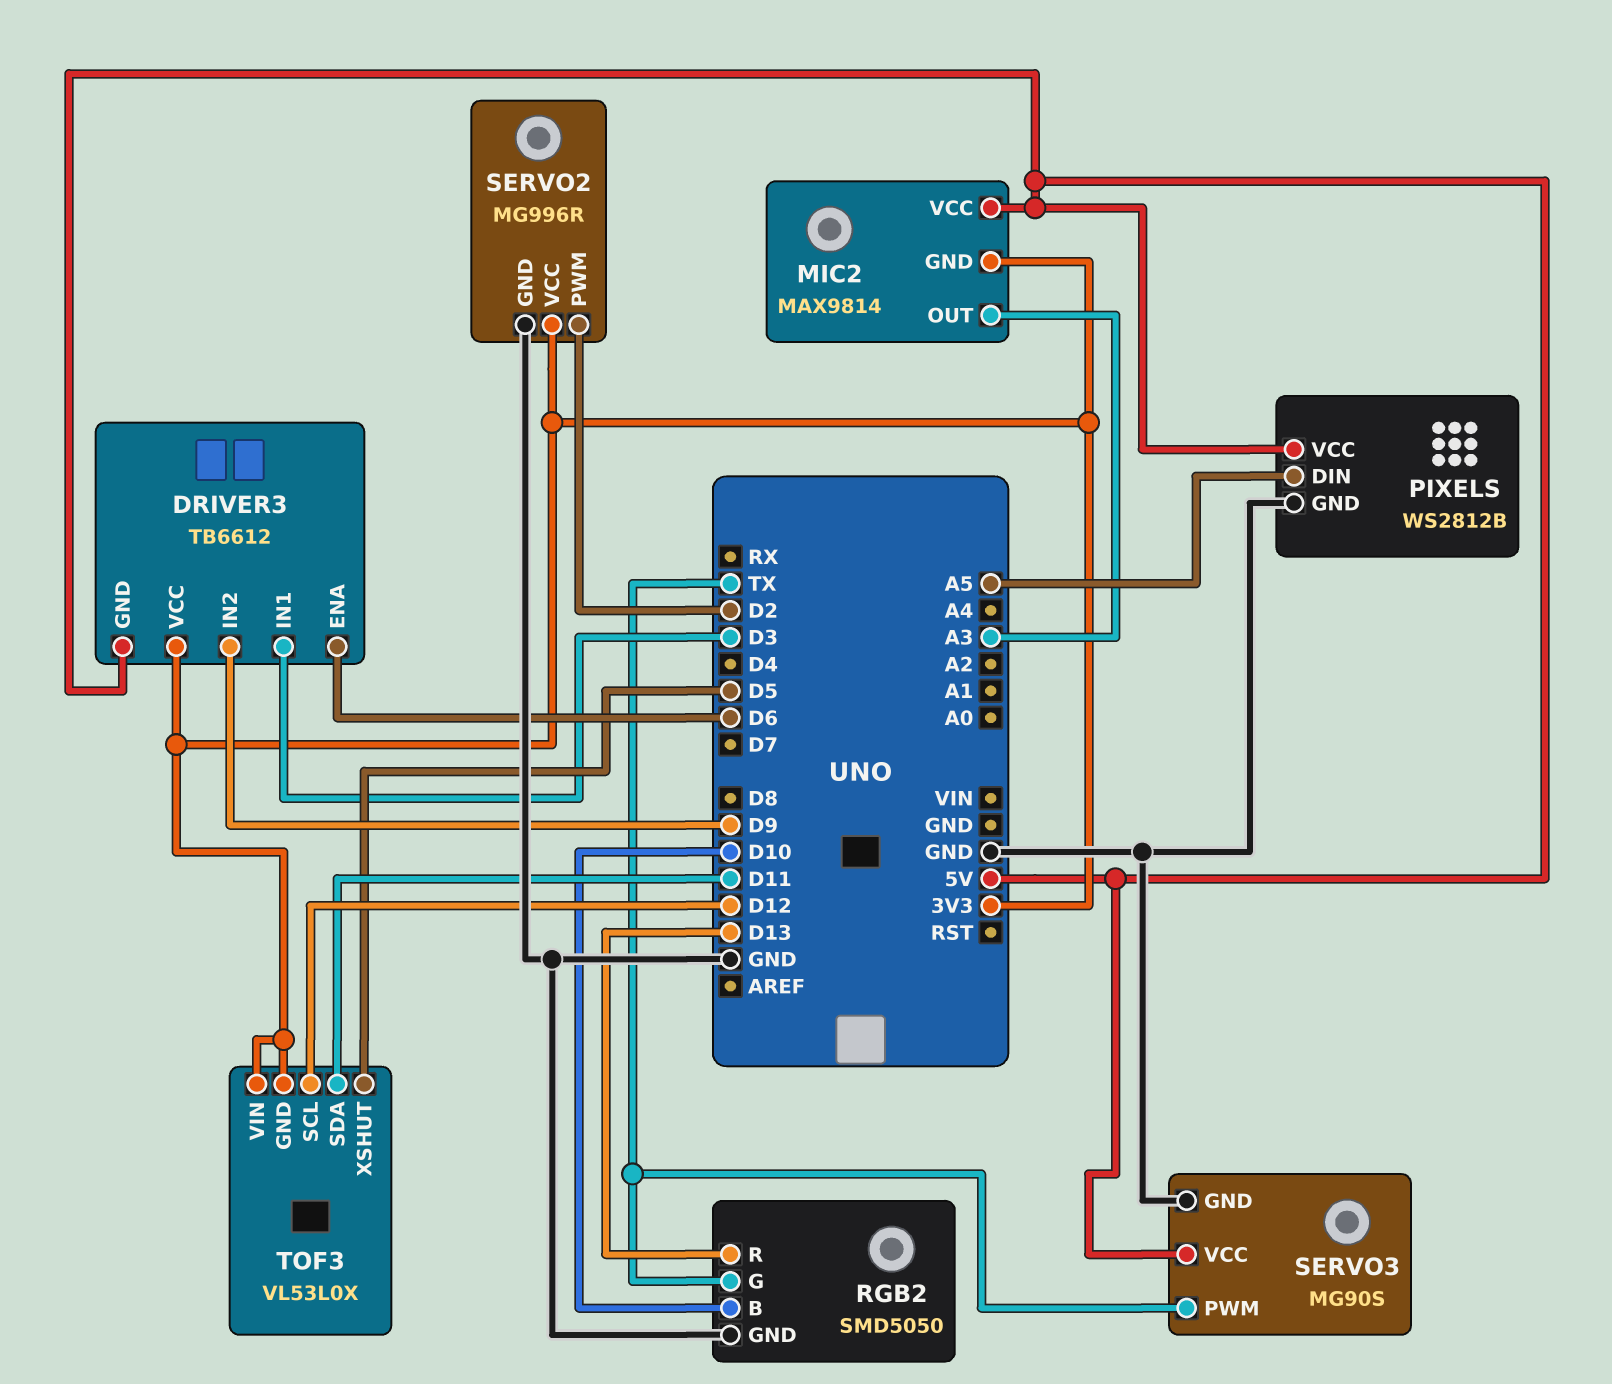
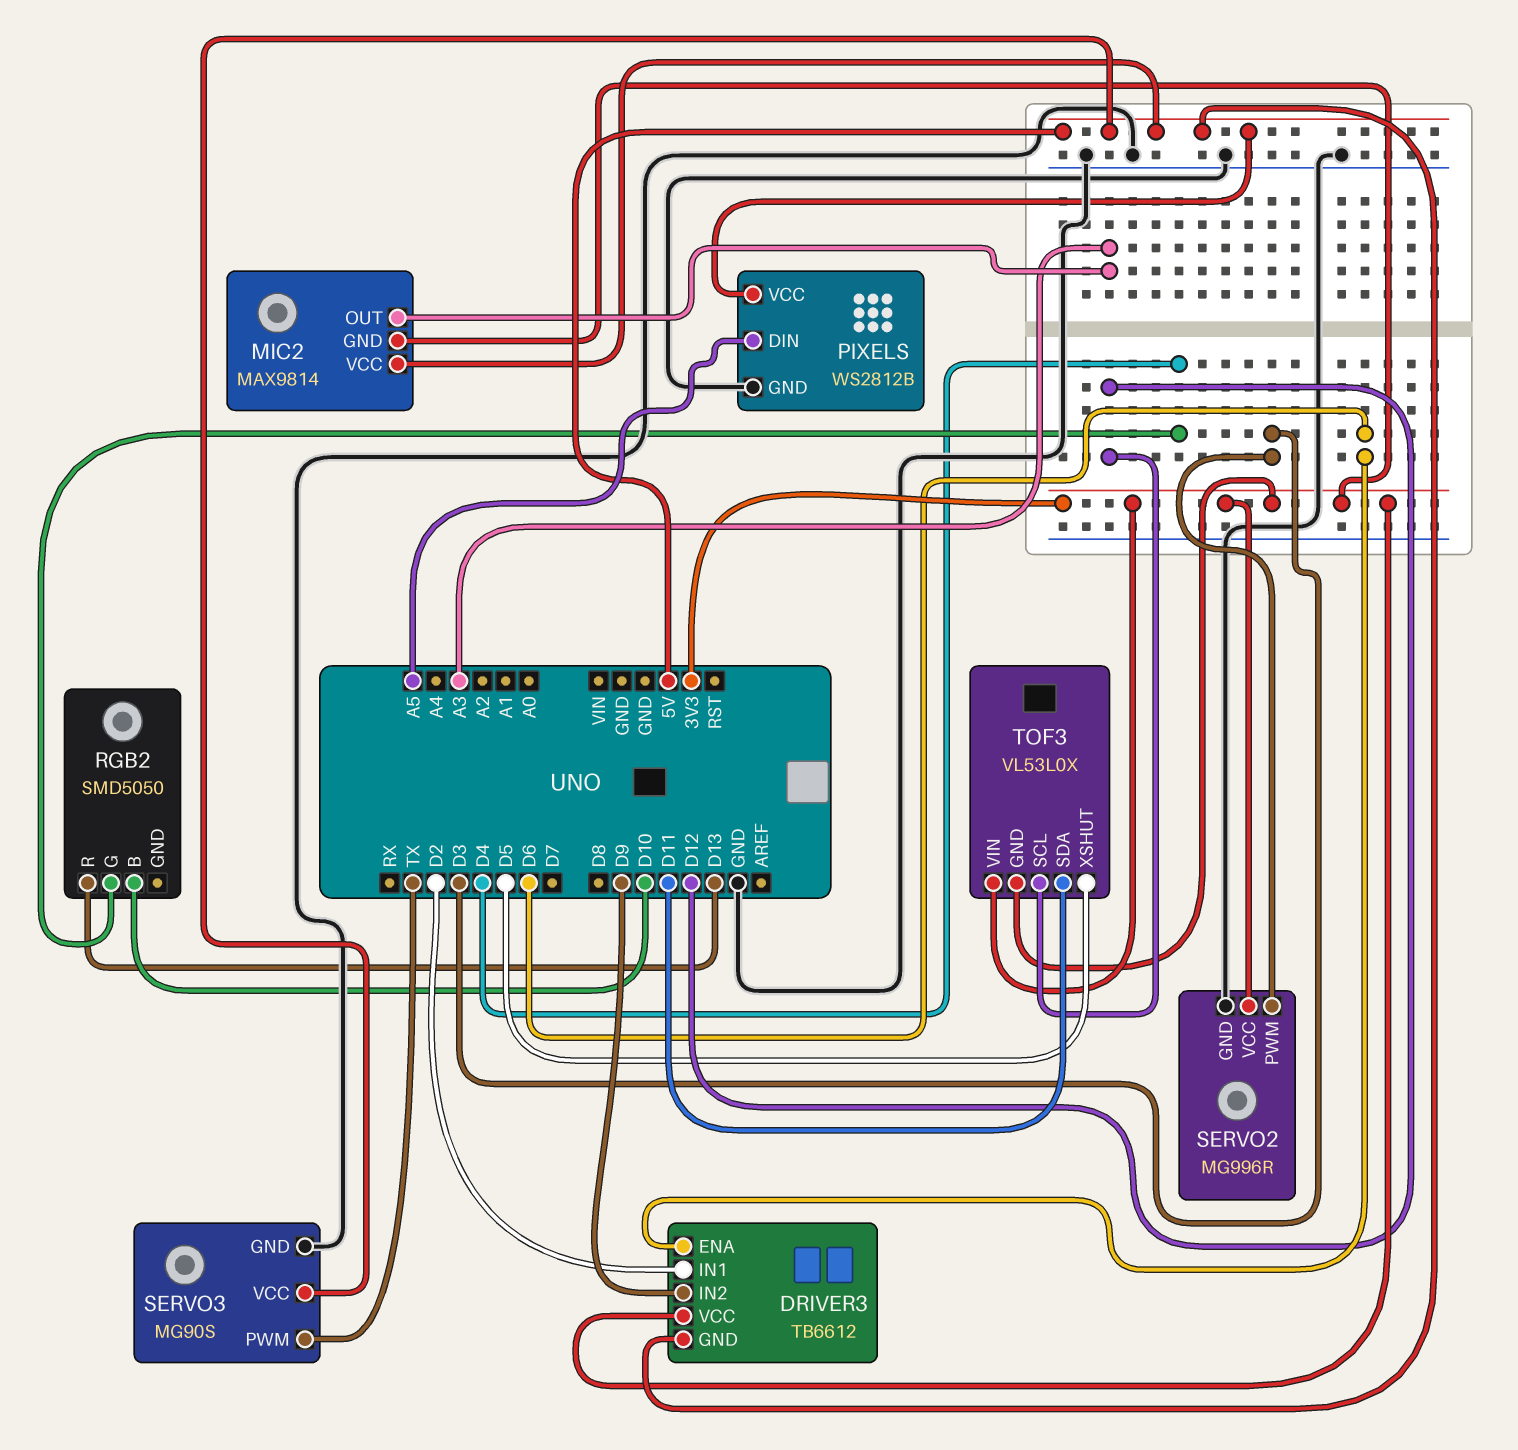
DRIVER3 pin IN1: D3 -> D2
RGB2 pin G: TX -> D4
RGB2 pin GND: GND -> none
SERVO2 pin PWM: D2 -> D3

